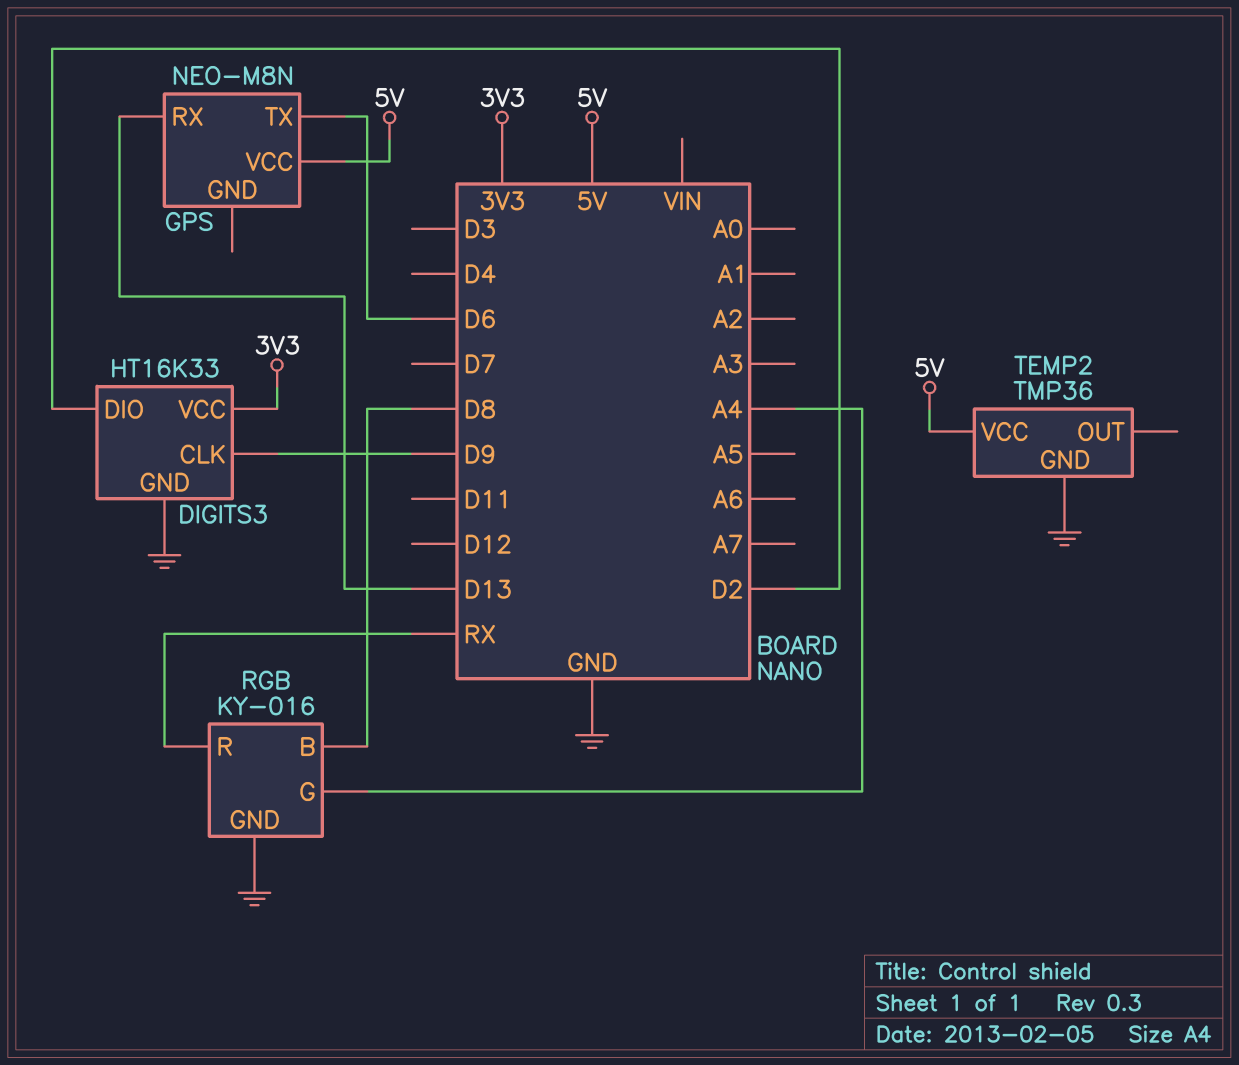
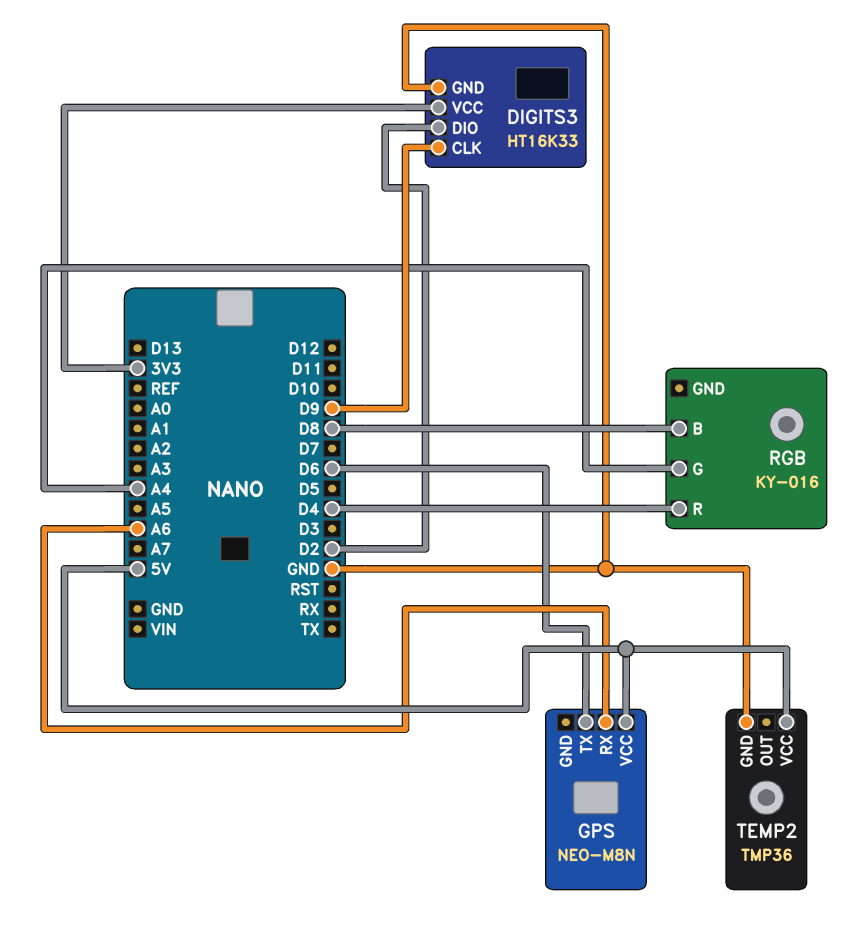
GPS pin RX: D13 -> A6
RGB pin GND: GND -> none
RGB pin R: RX -> D4

